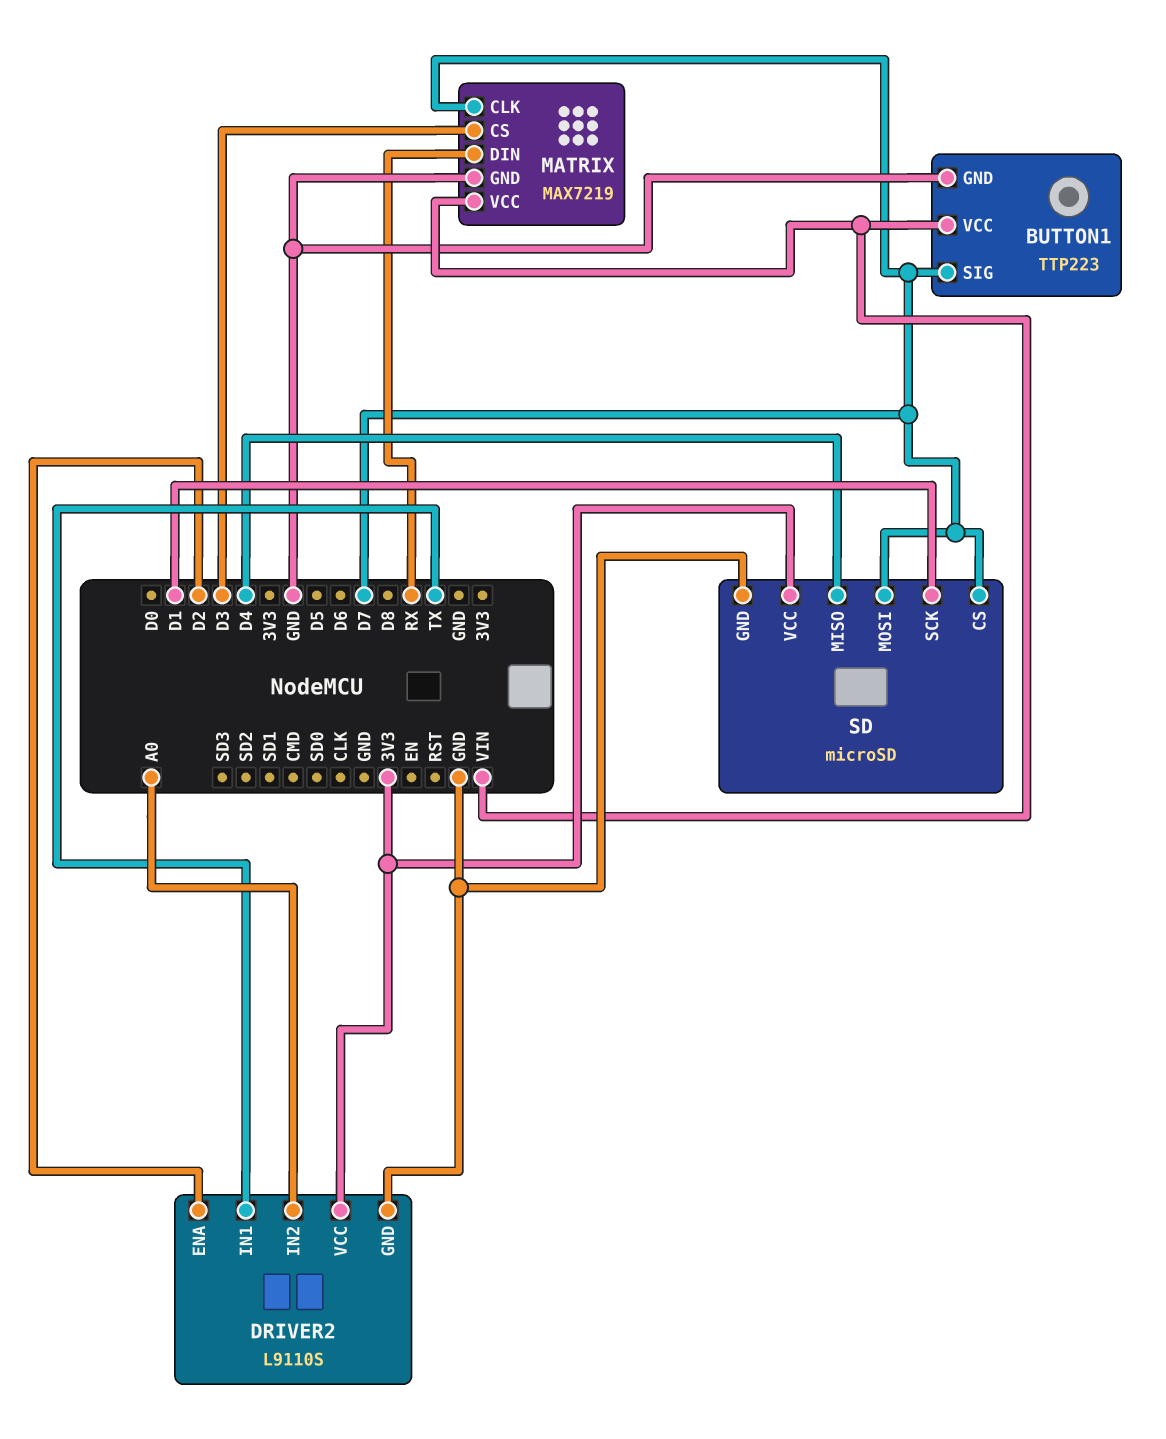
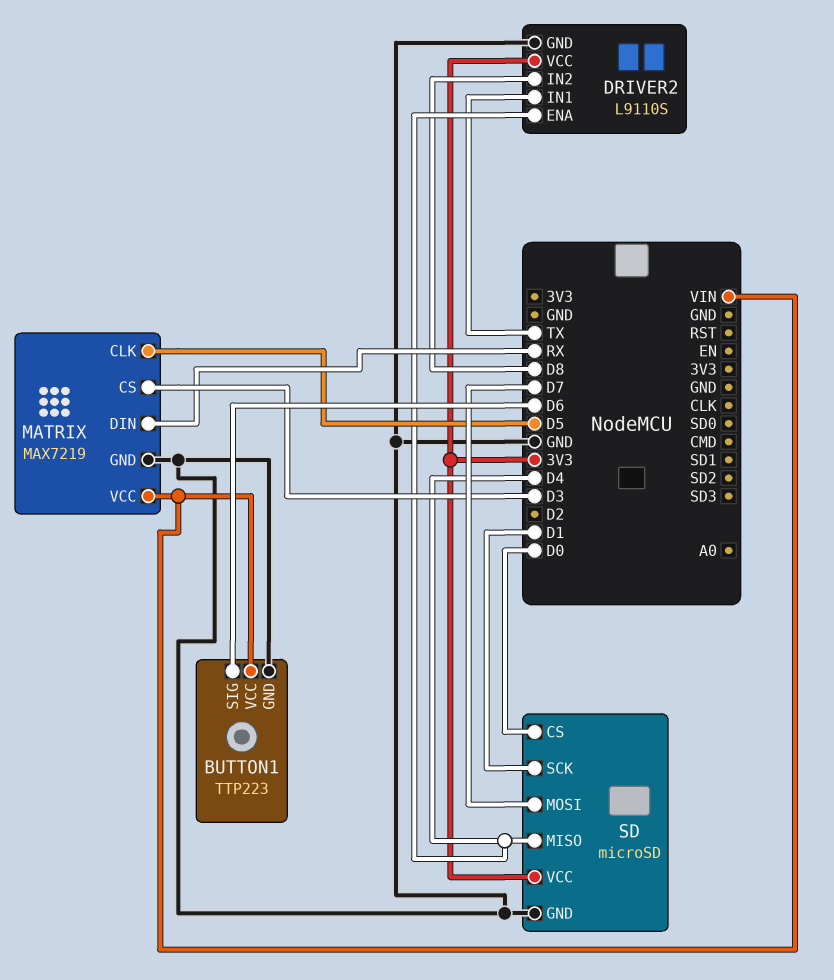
BUTTON1 pin SIG: D7 -> D6
DRIVER2 pin ENA: D2 -> D4
DRIVER2 pin IN2: A0 -> D8
MATRIX pin CLK: D7 -> D5
SD pin CS: D7 -> D0

